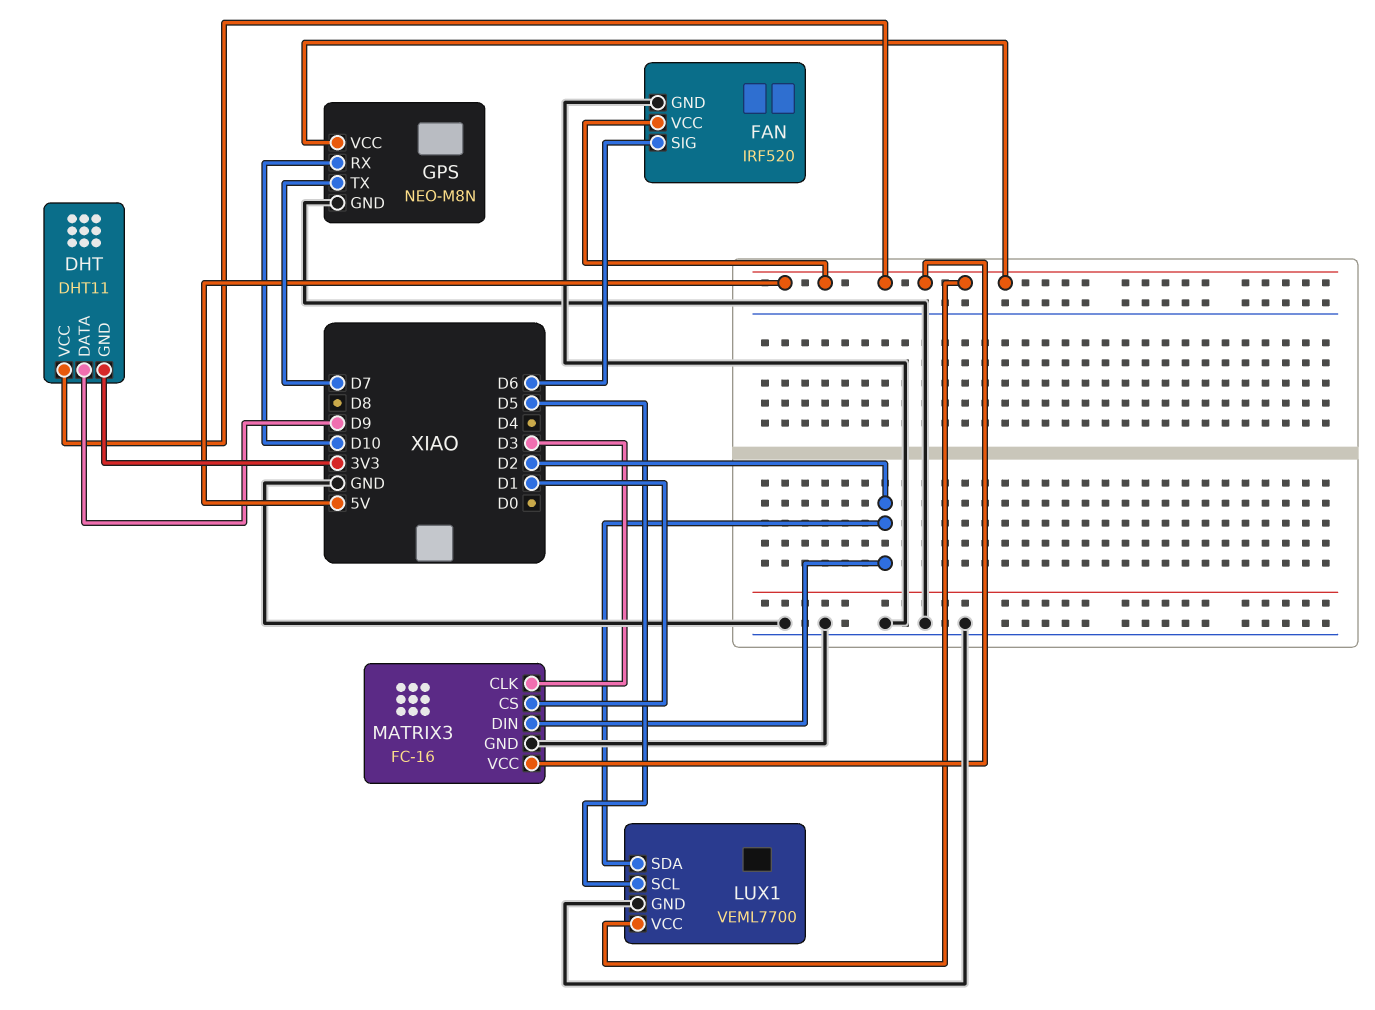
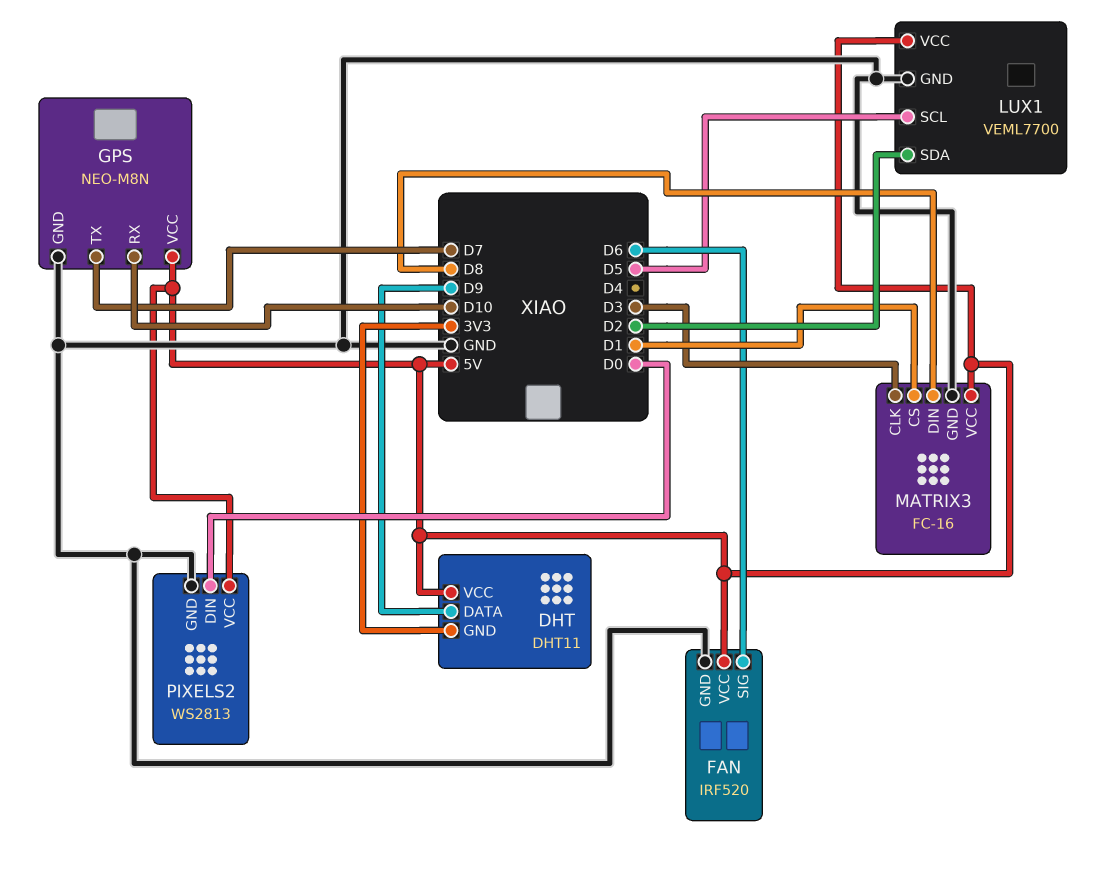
MATRIX3 pin DIN: D2 -> D8
PIXELS2: none -> WS2813
PIXELS2 pin DIN: none -> D0
PIXELS2 pin GND: none -> GND
PIXELS2 pin VCC: none -> 5V

